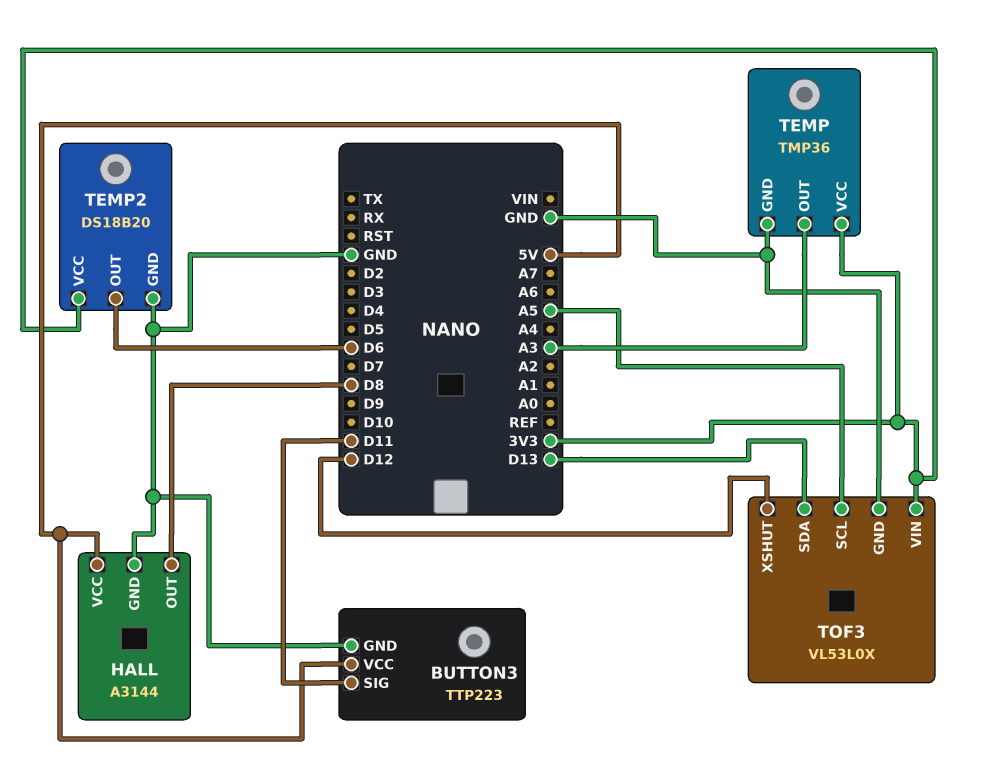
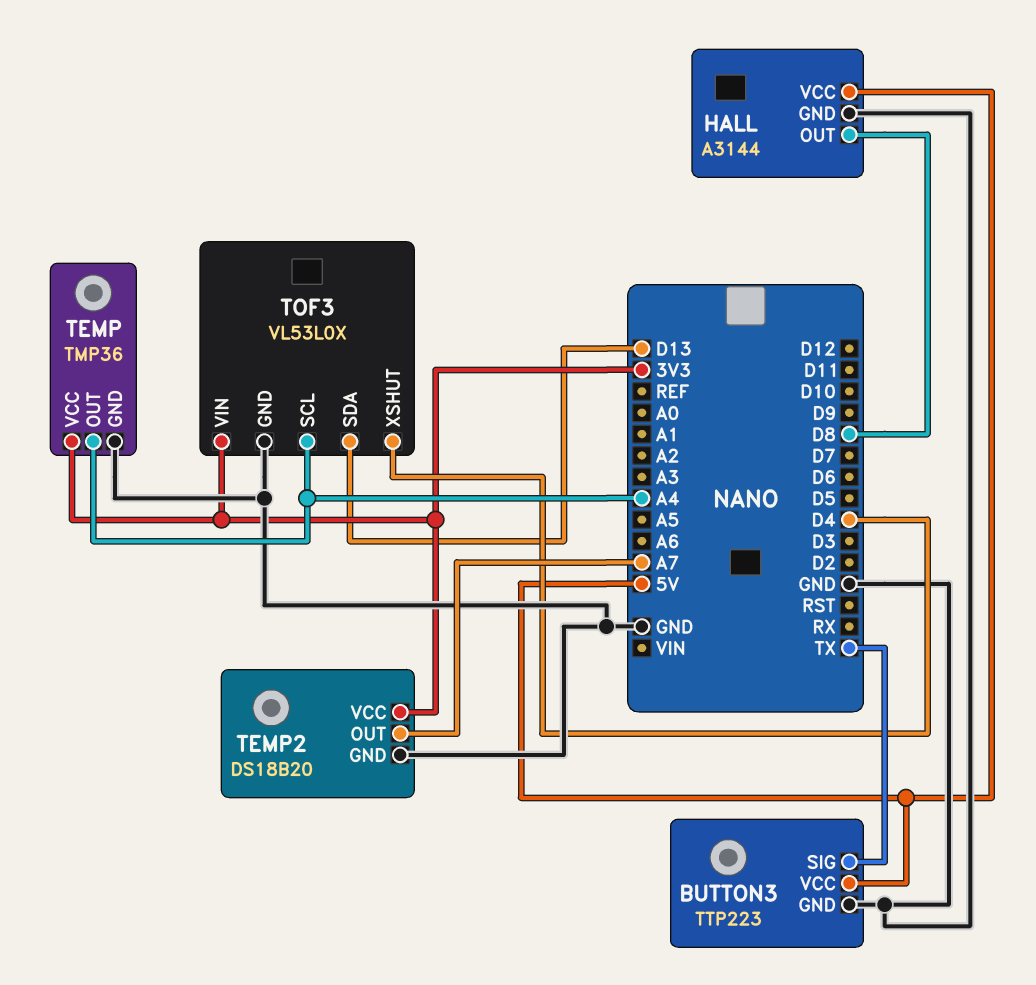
BUTTON3 pin SIG: D11 -> TX
TEMP pin OUT: A3 -> A4
TEMP2 pin OUT: D6 -> A7
TOF3 pin SCL: A5 -> A4
TOF3 pin XSHUT: D12 -> D4

